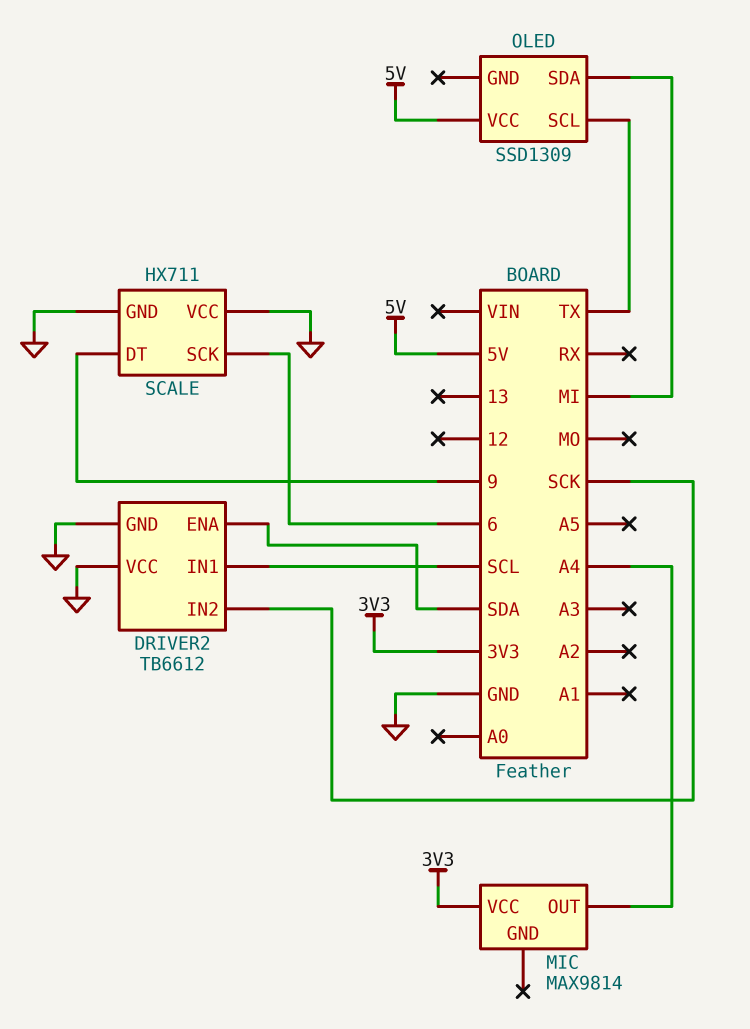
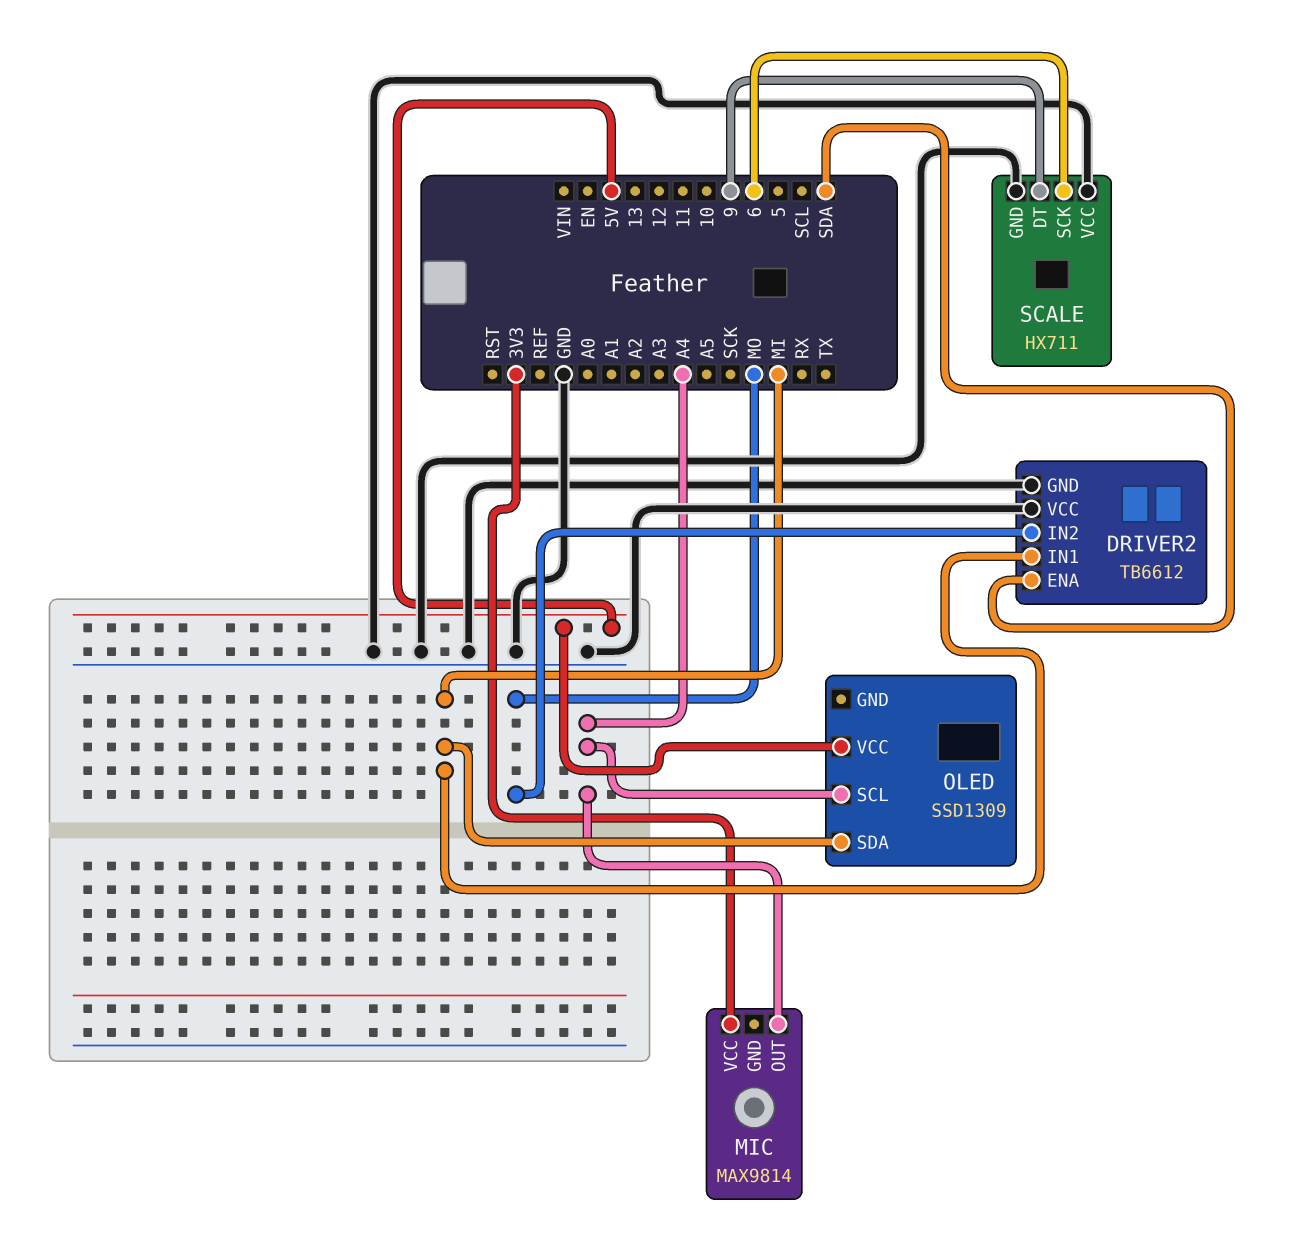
DRIVER2 pin IN1: SCL -> MI
DRIVER2 pin IN2: SCK -> MO
OLED pin SCL: TX -> A4

